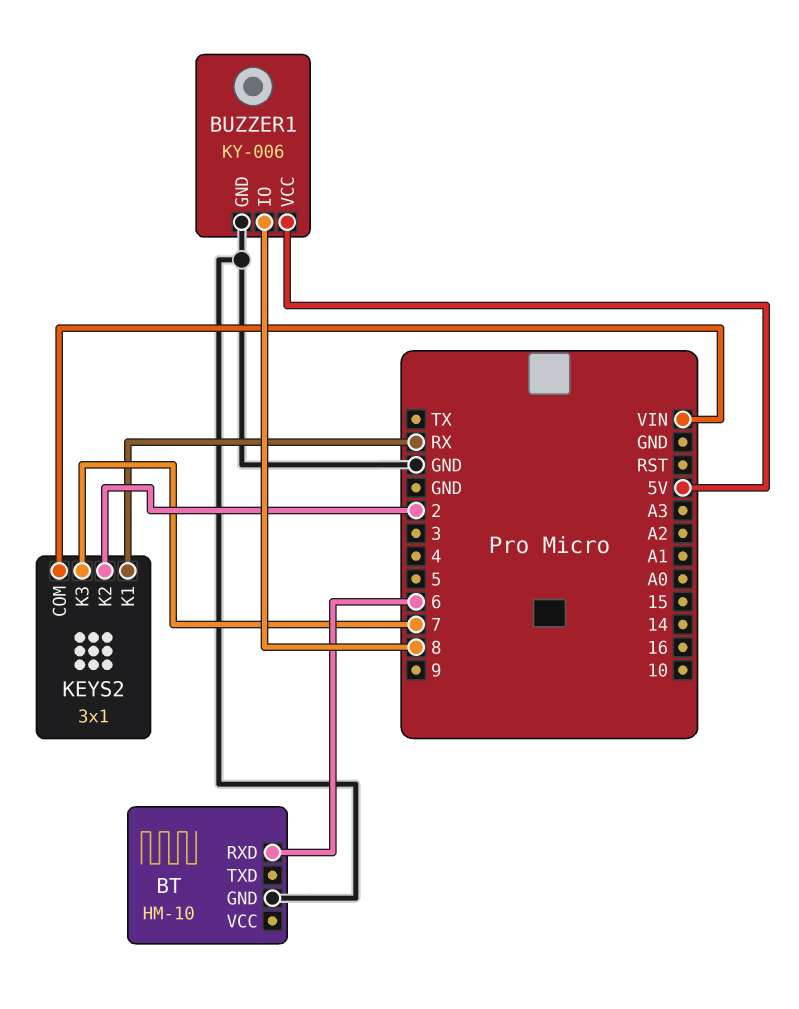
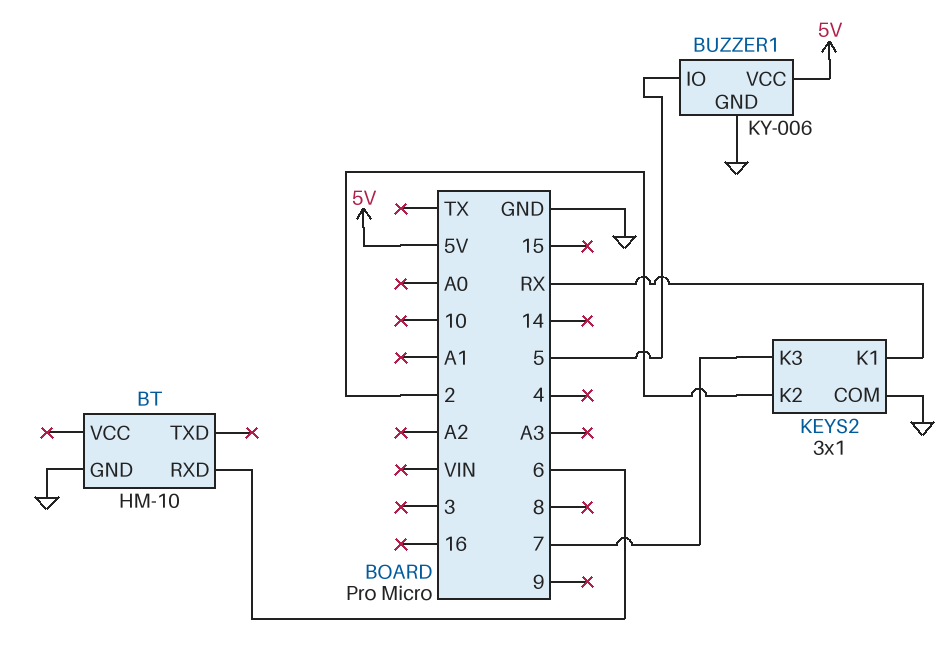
BUZZER1 pin IO: 8 -> 5
KEYS2 pin COM: VIN -> GND

